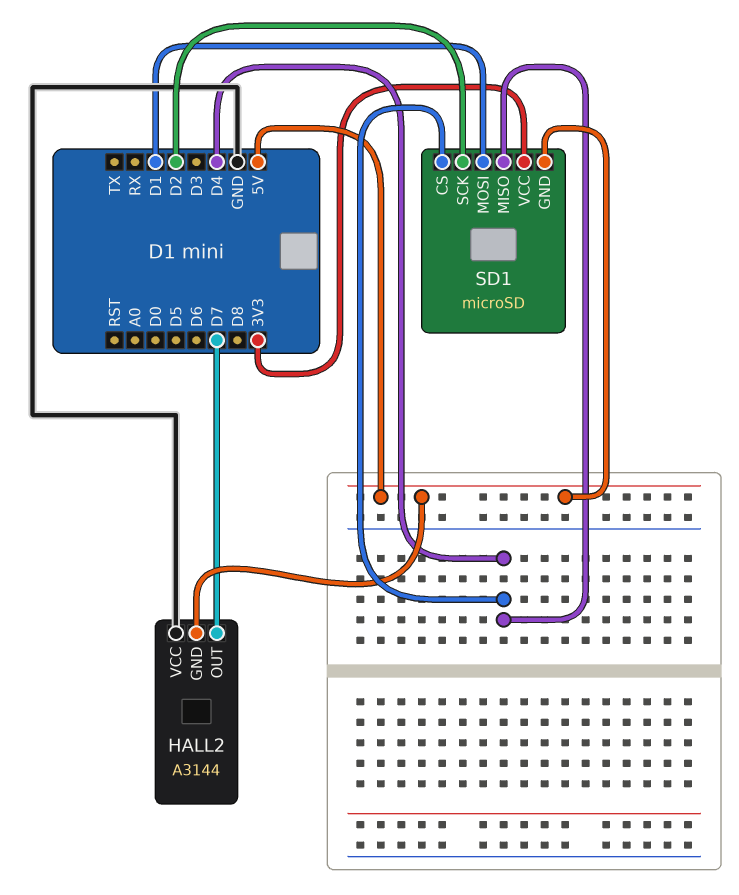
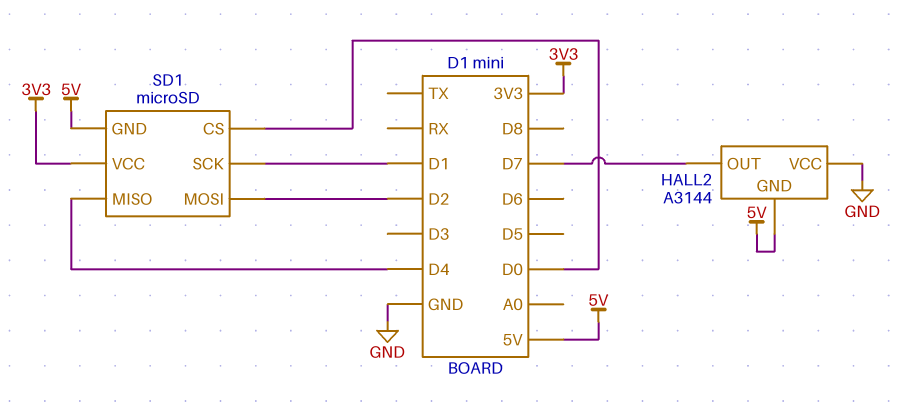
SD1 pin CS: D4 -> D0
SD1 pin MOSI: D1 -> D2
SD1 pin SCK: D2 -> D1

